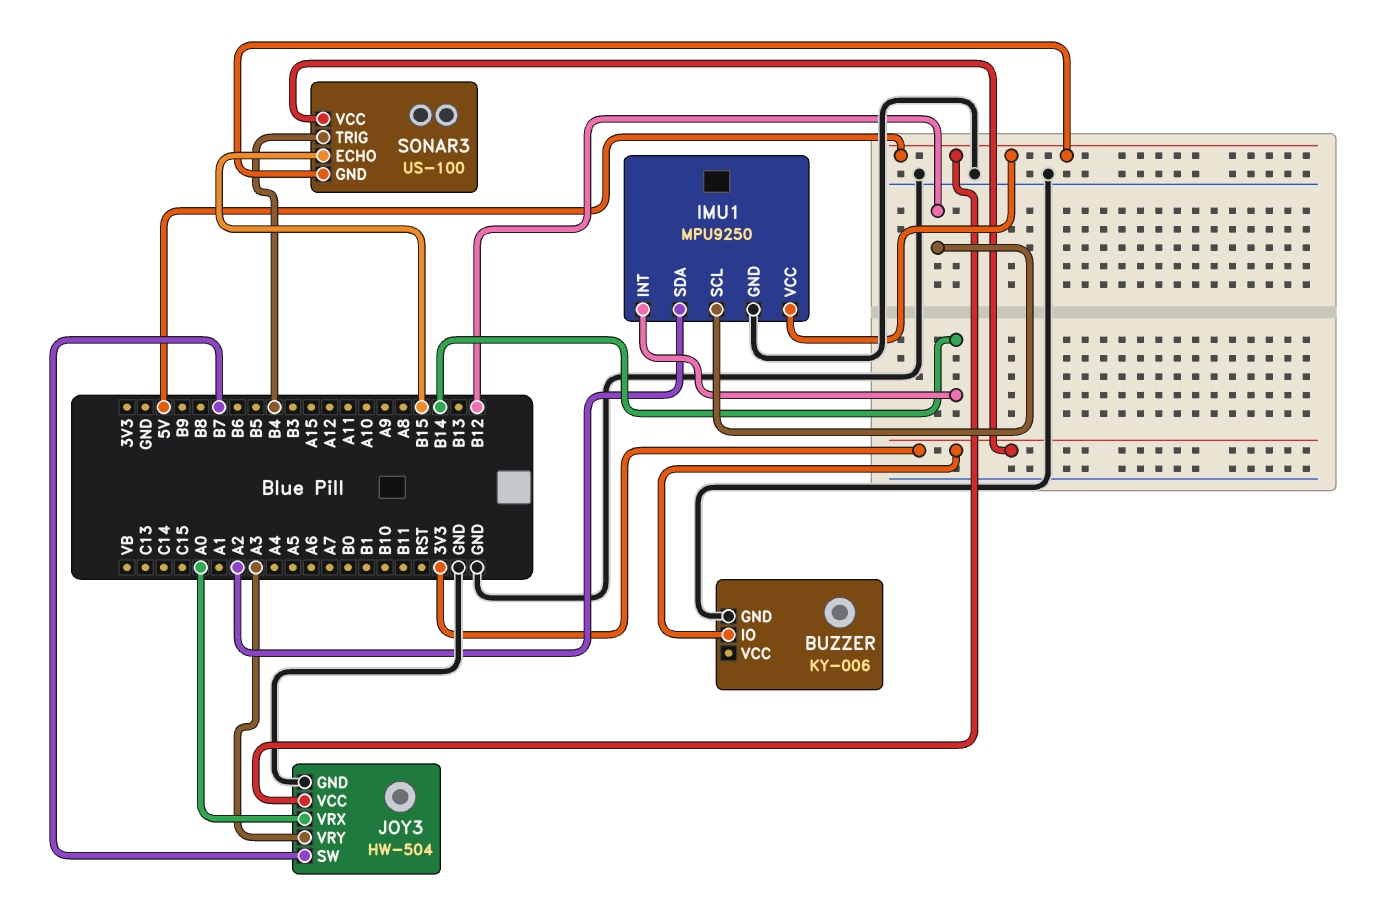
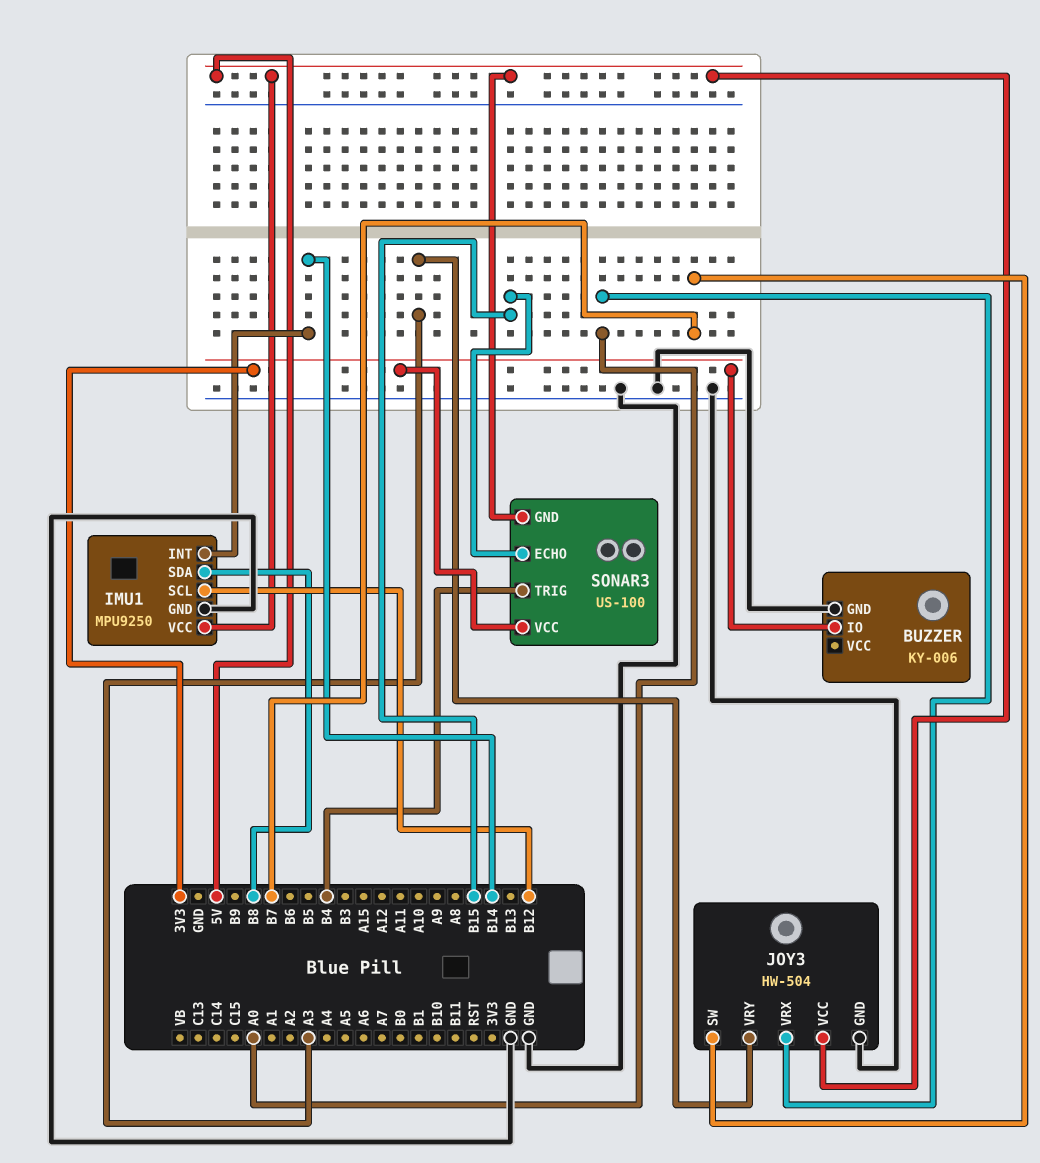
IMU1 pin SDA: A2 -> B8

